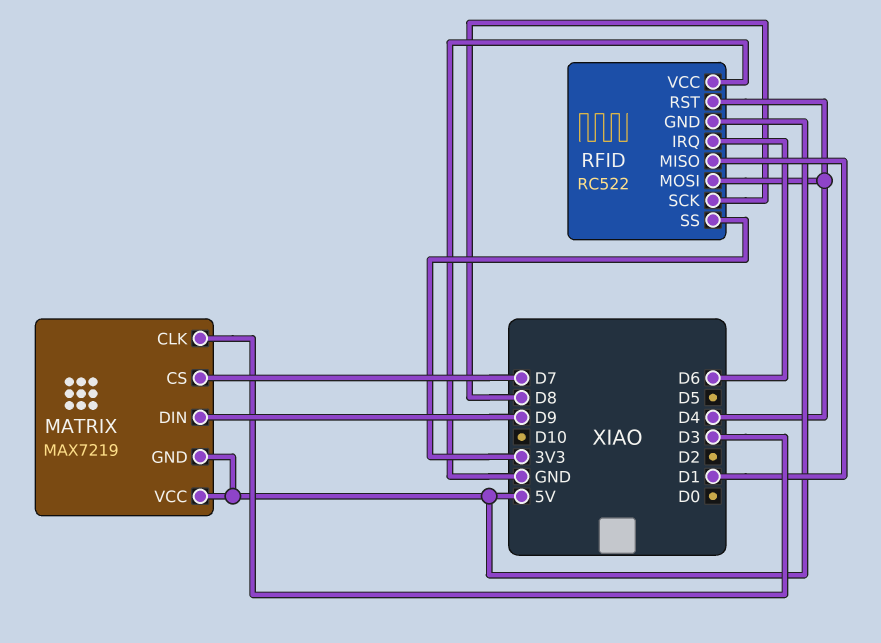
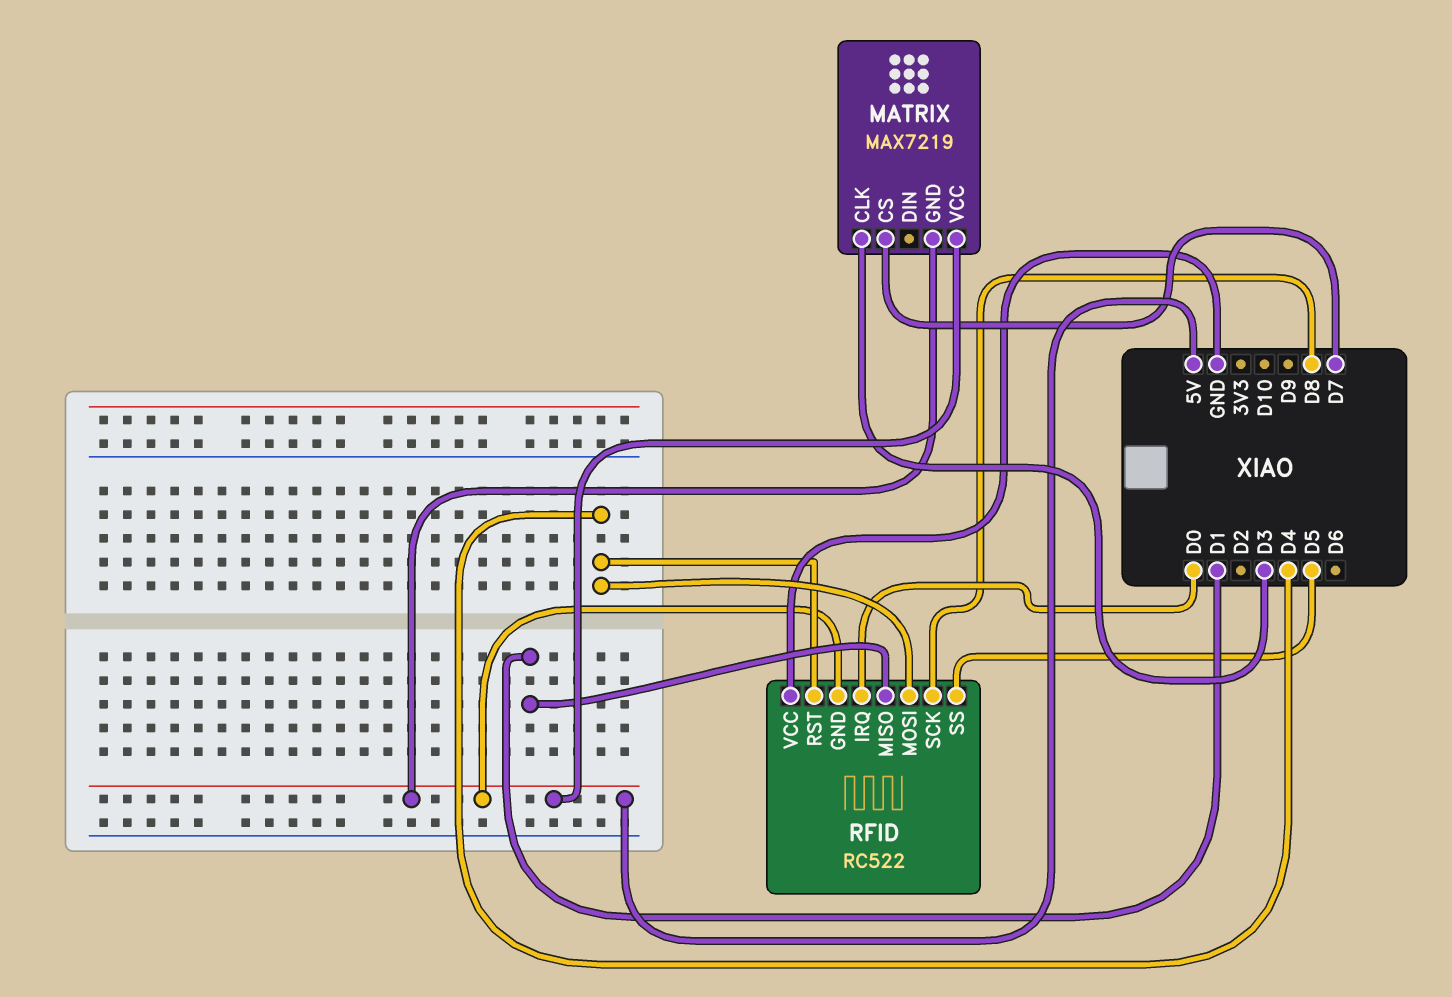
MATRIX pin DIN: D9 -> none
RFID pin IRQ: D6 -> D0
RFID pin SS: 3V3 -> D5

